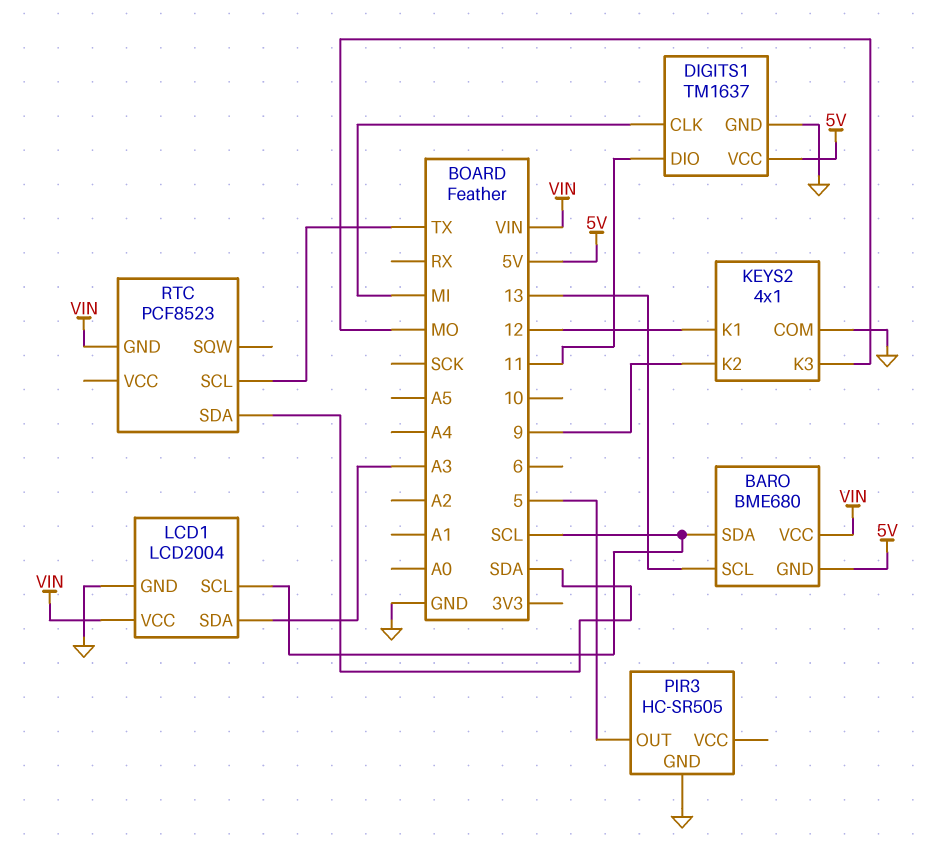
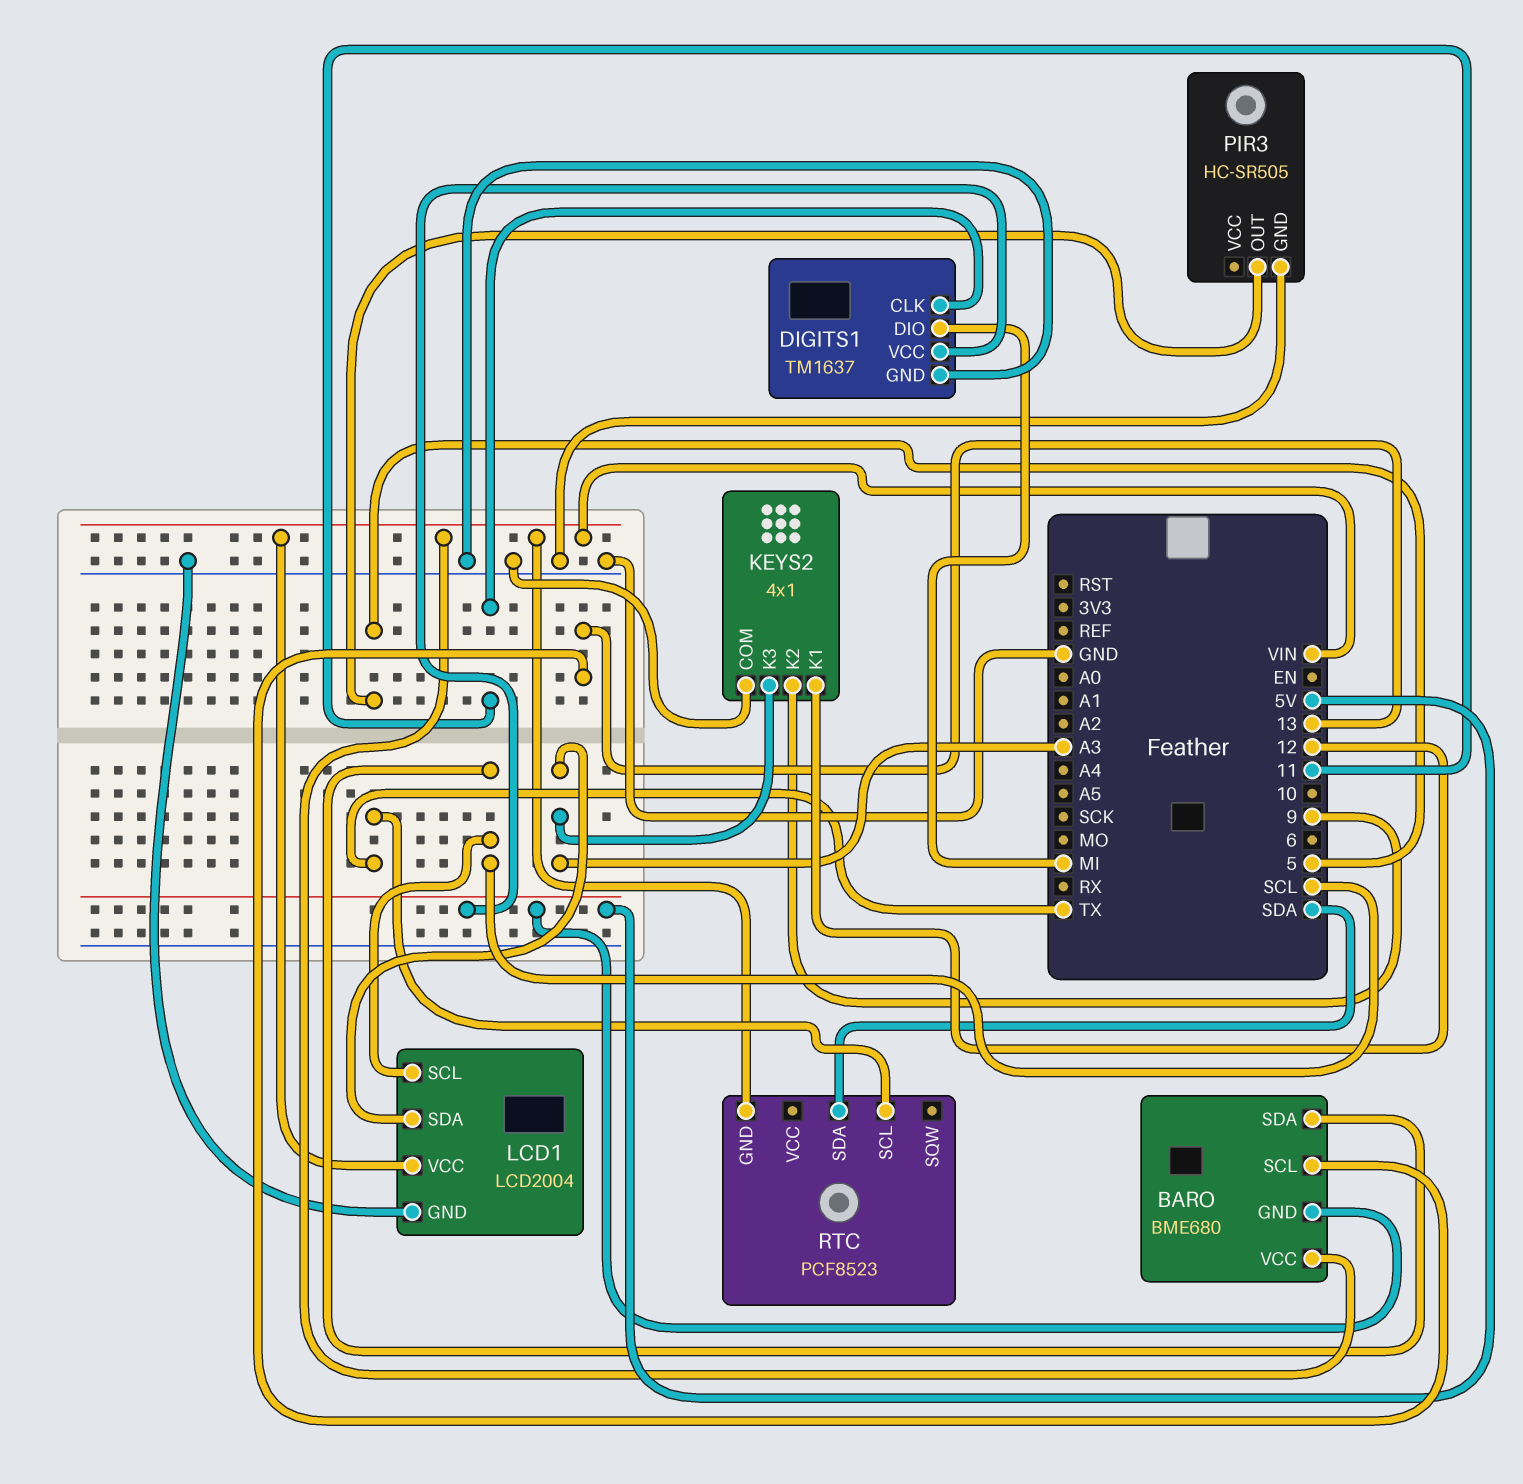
DIGITS1 pin CLK: MI -> 11
DIGITS1 pin DIO: 11 -> MI
KEYS2 pin K3: MO -> A3

